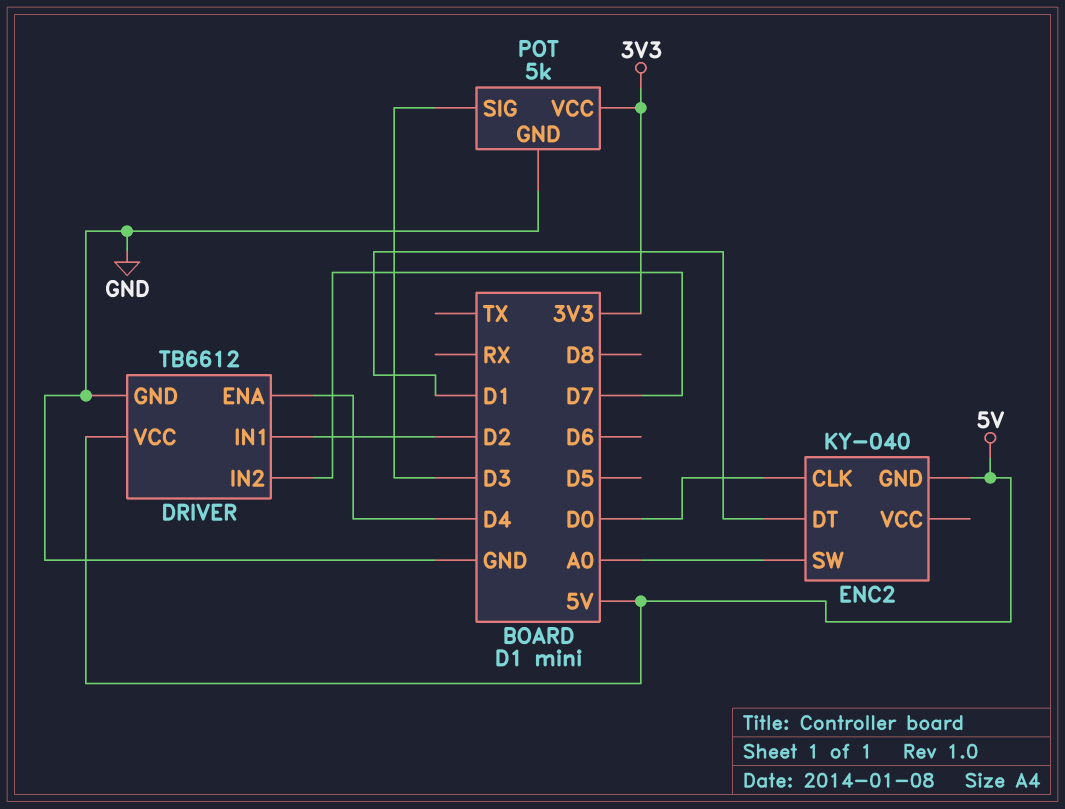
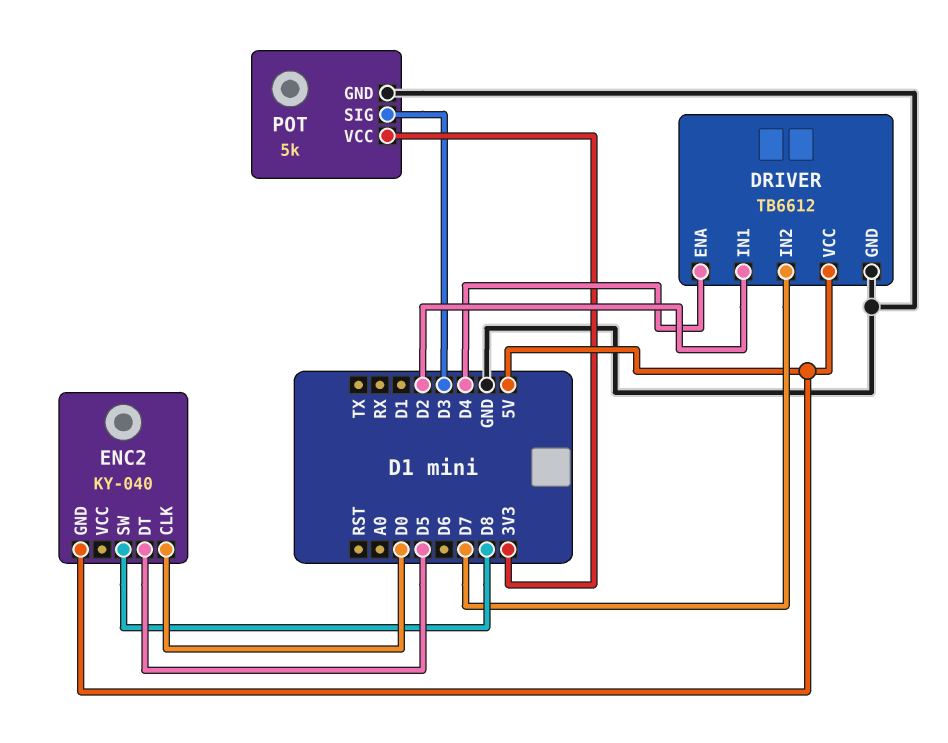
ENC2 pin DT: D1 -> D5
ENC2 pin SW: A0 -> D8

